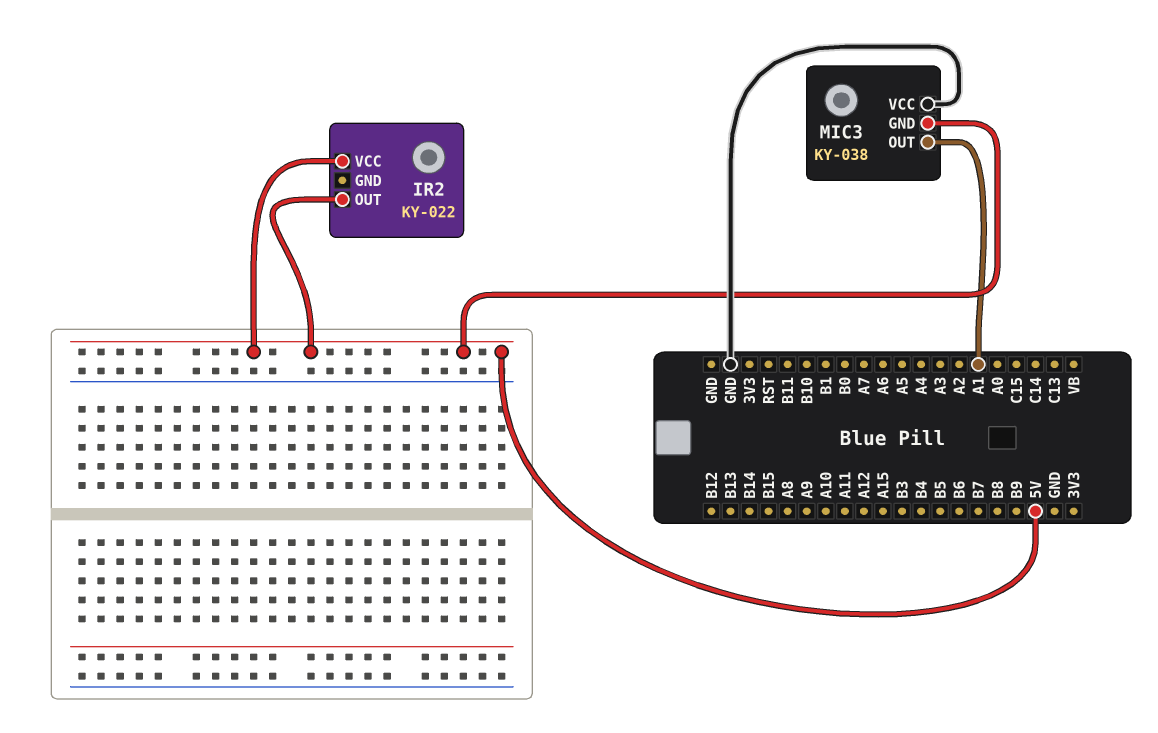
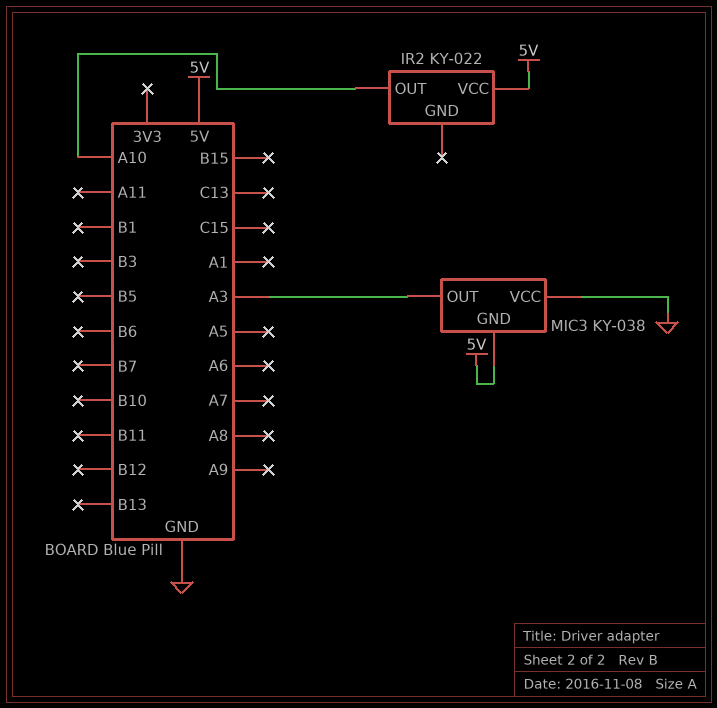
IR2 pin OUT: 5V -> A10
MIC3 pin OUT: A1 -> A3

